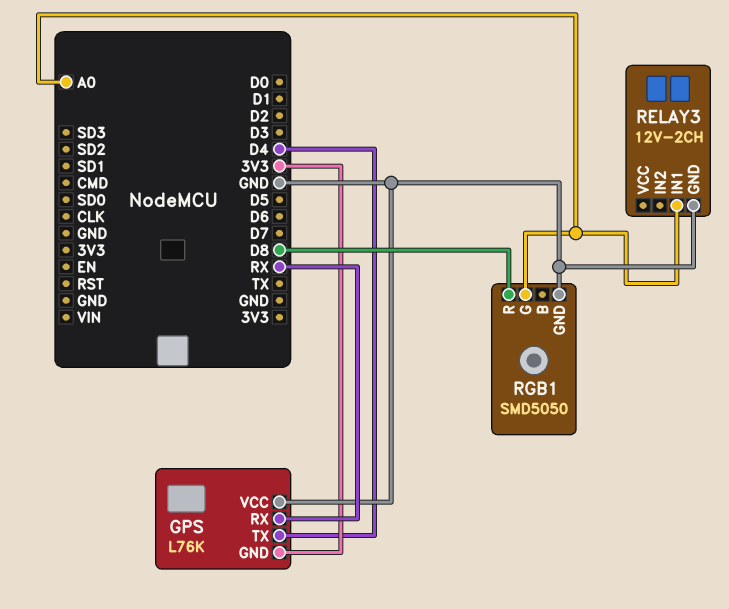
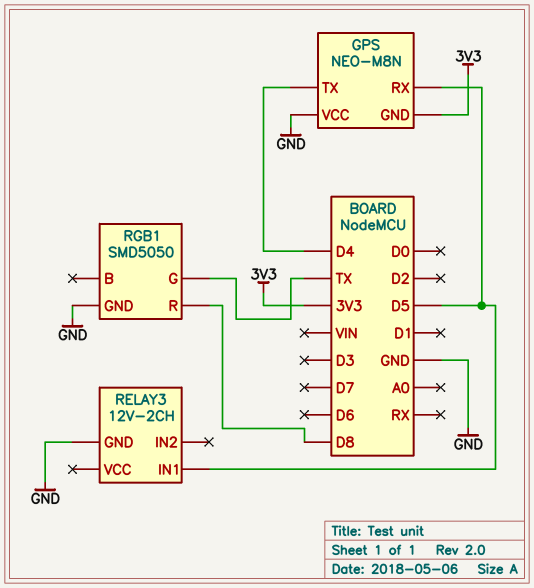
GPS: L76K -> NEO-M8N
GPS pin RX: RX -> D5
RELAY3 pin IN1: A0 -> D5
RGB1 pin G: A0 -> TX

